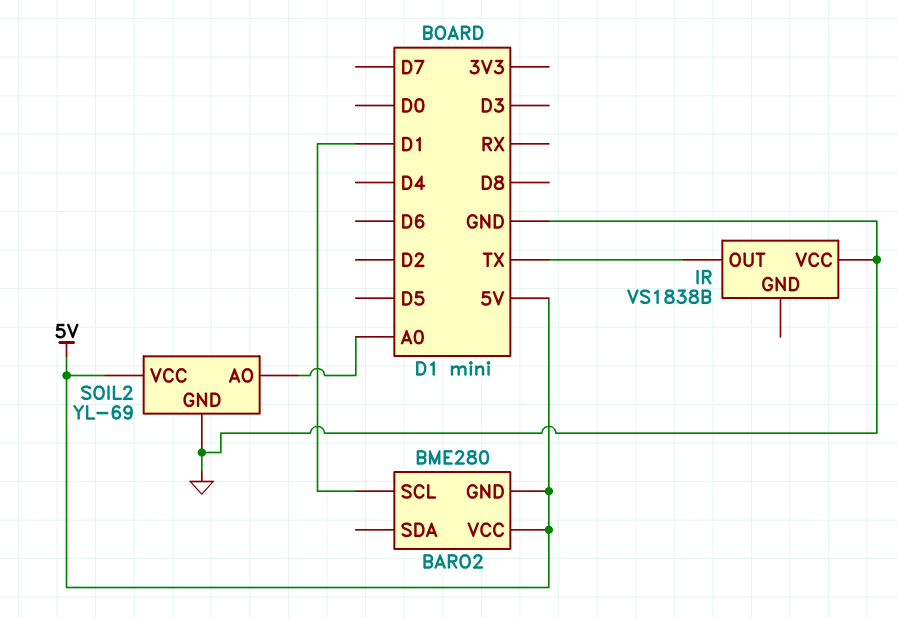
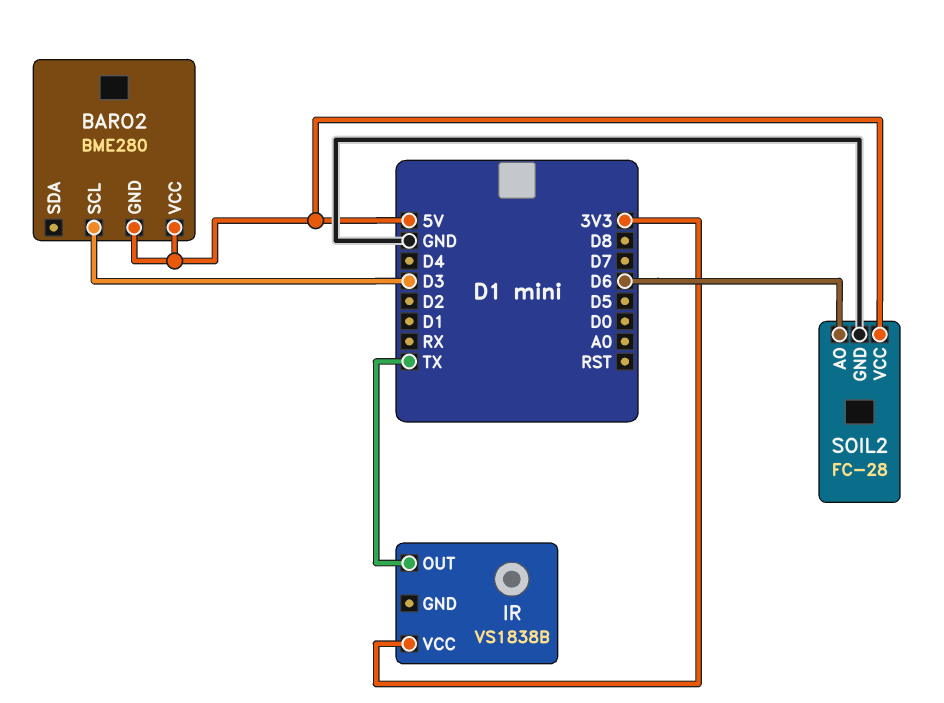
BARO2 pin SCL: D1 -> D3
IR pin VCC: GND -> 3V3
SOIL2: YL-69 -> FC-28
SOIL2 pin AO: A0 -> D6

